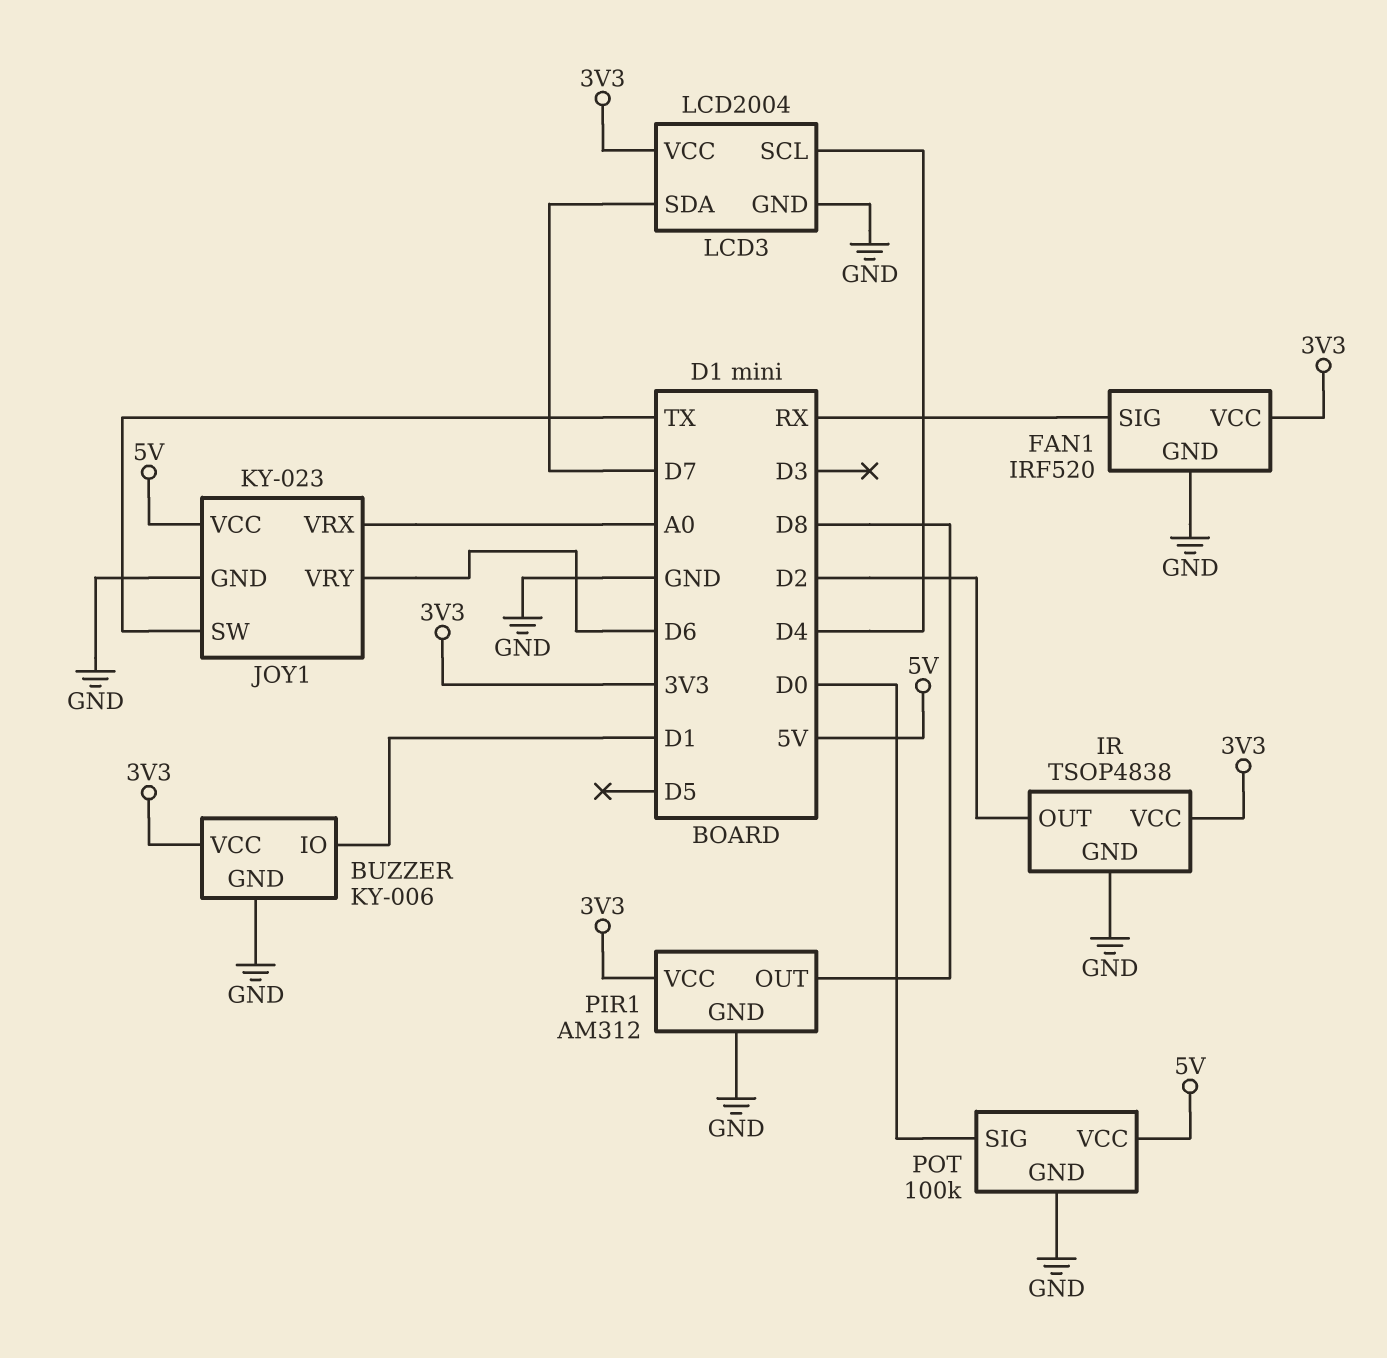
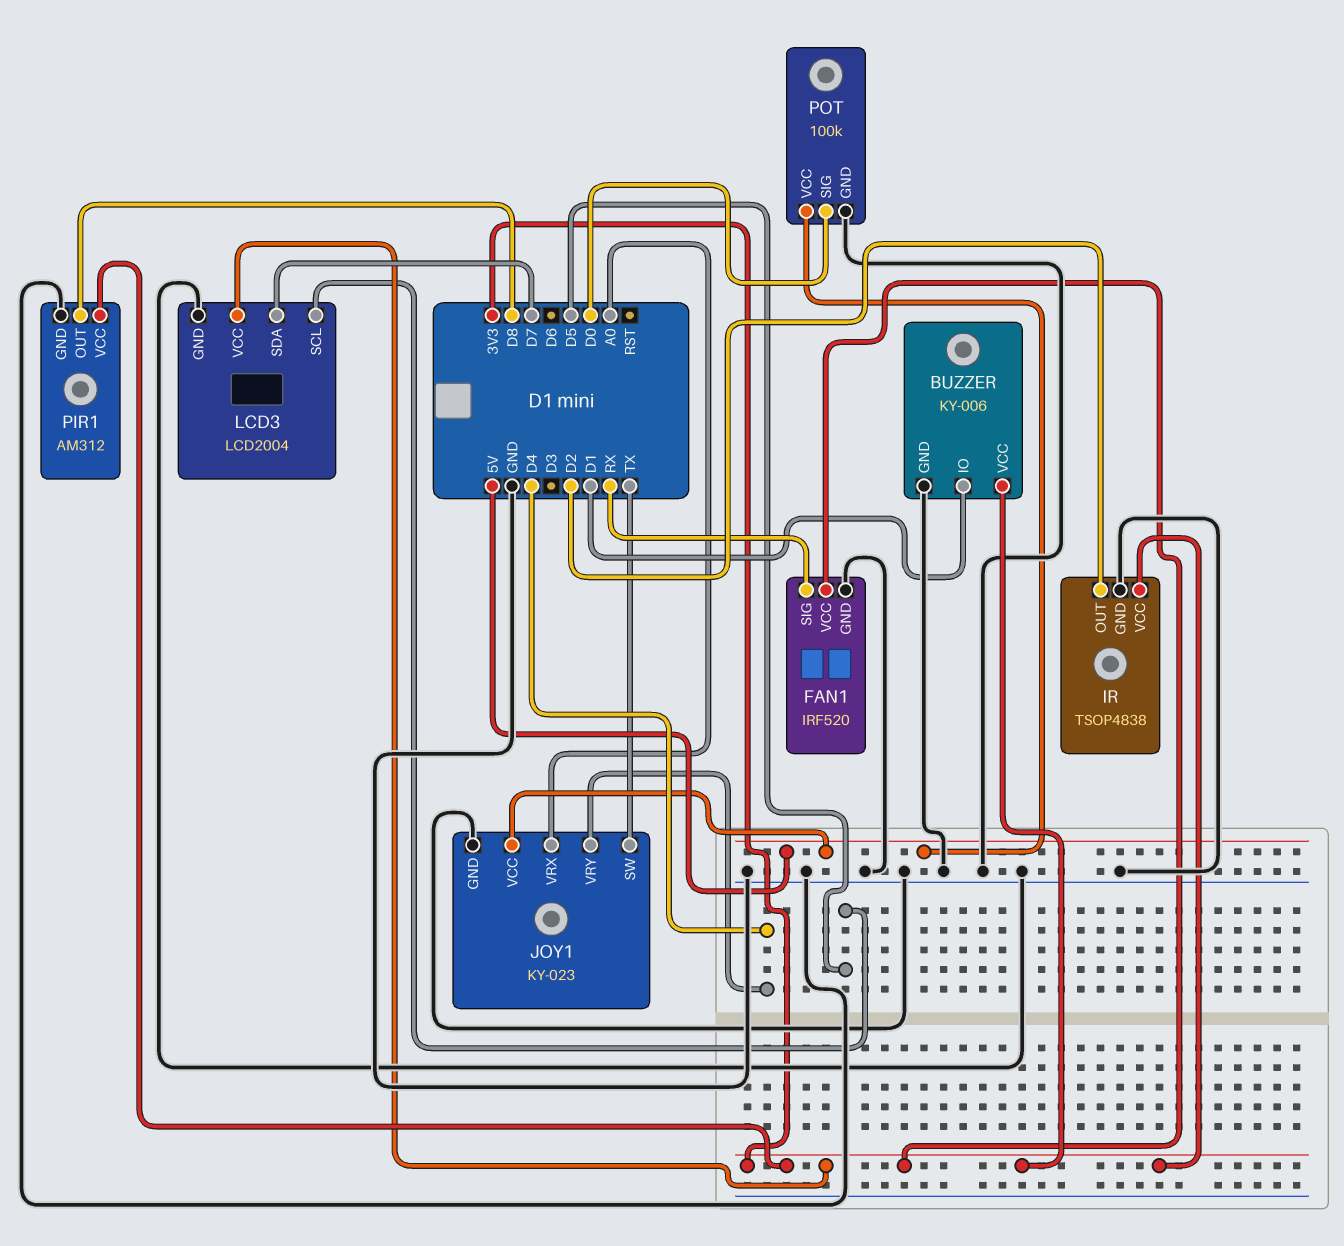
JOY1 pin VRY: D6 -> D4
LCD3 pin SCL: D4 -> D5

